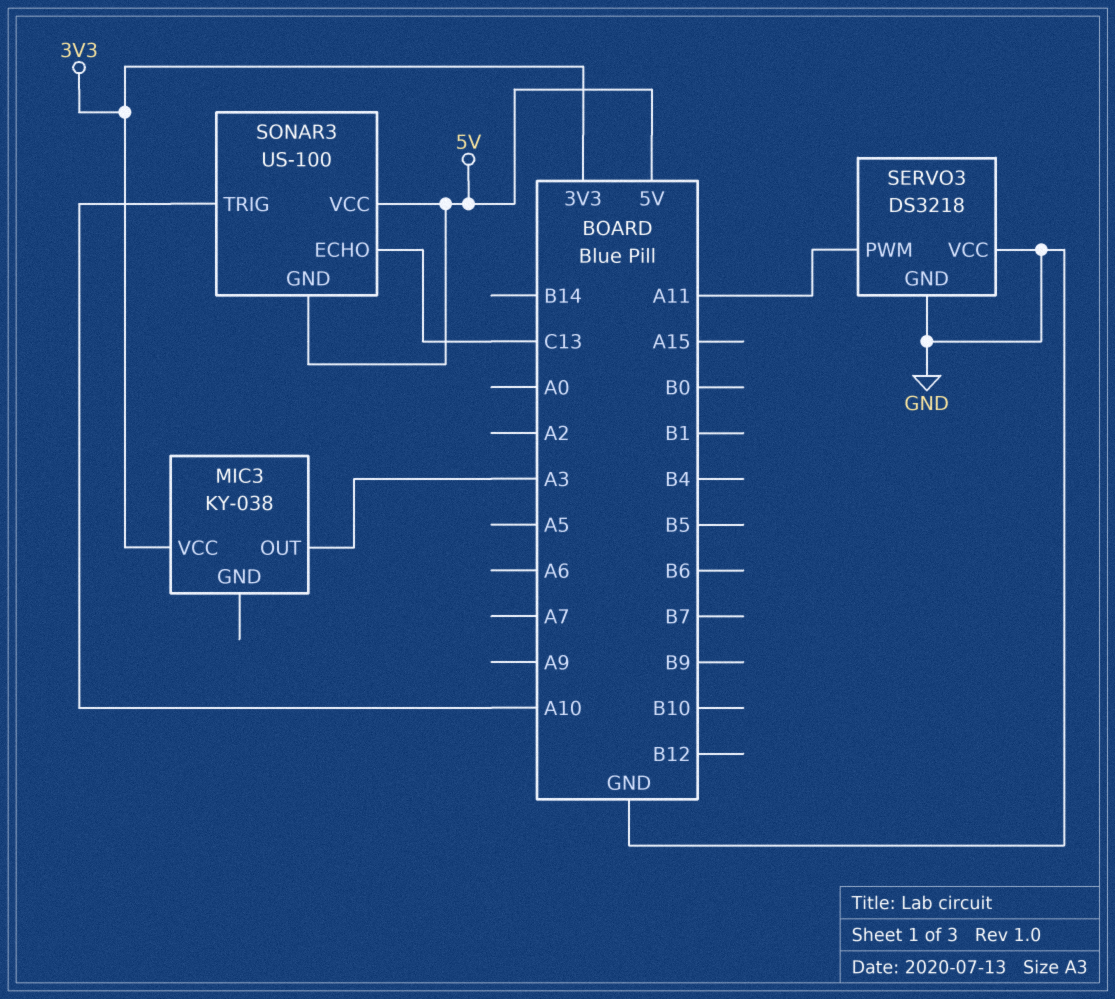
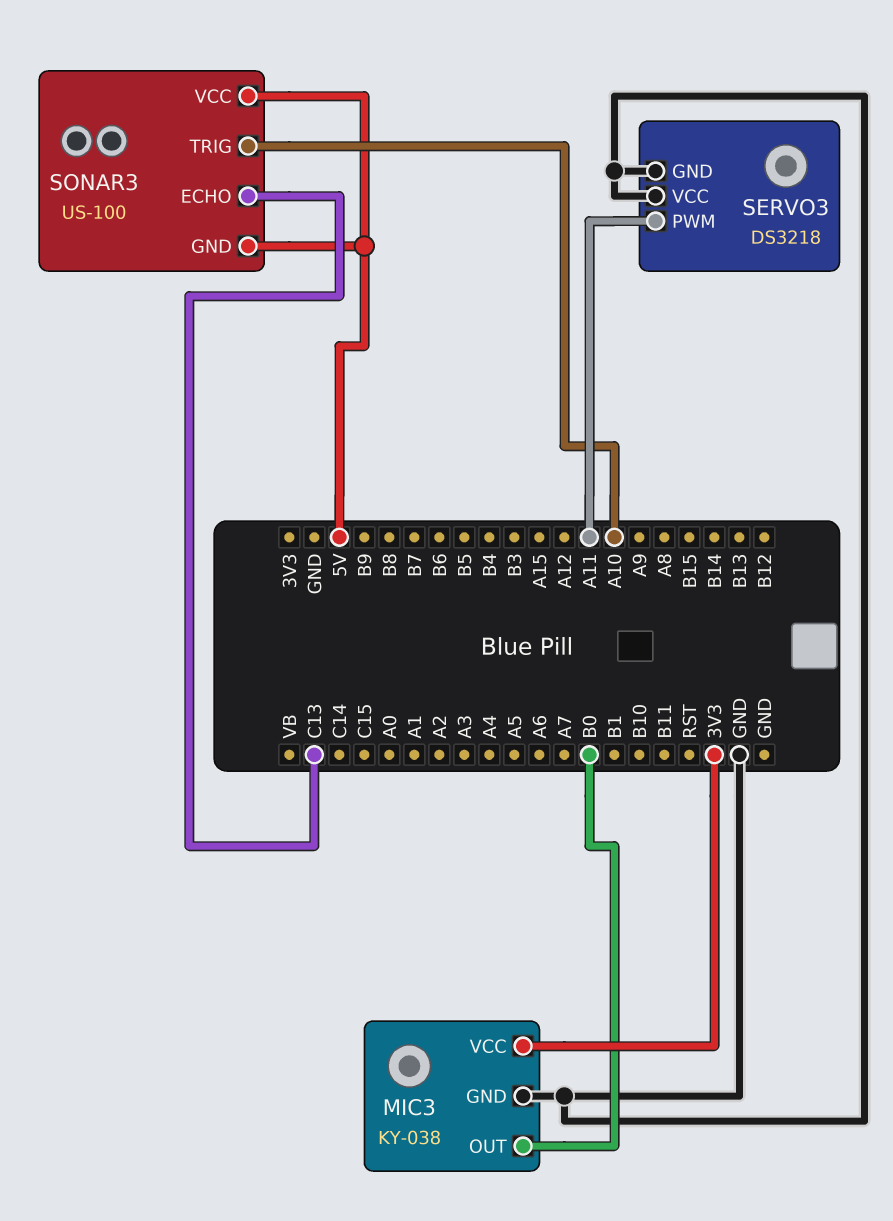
MIC3 pin GND: none -> GND
MIC3 pin OUT: A3 -> B0

